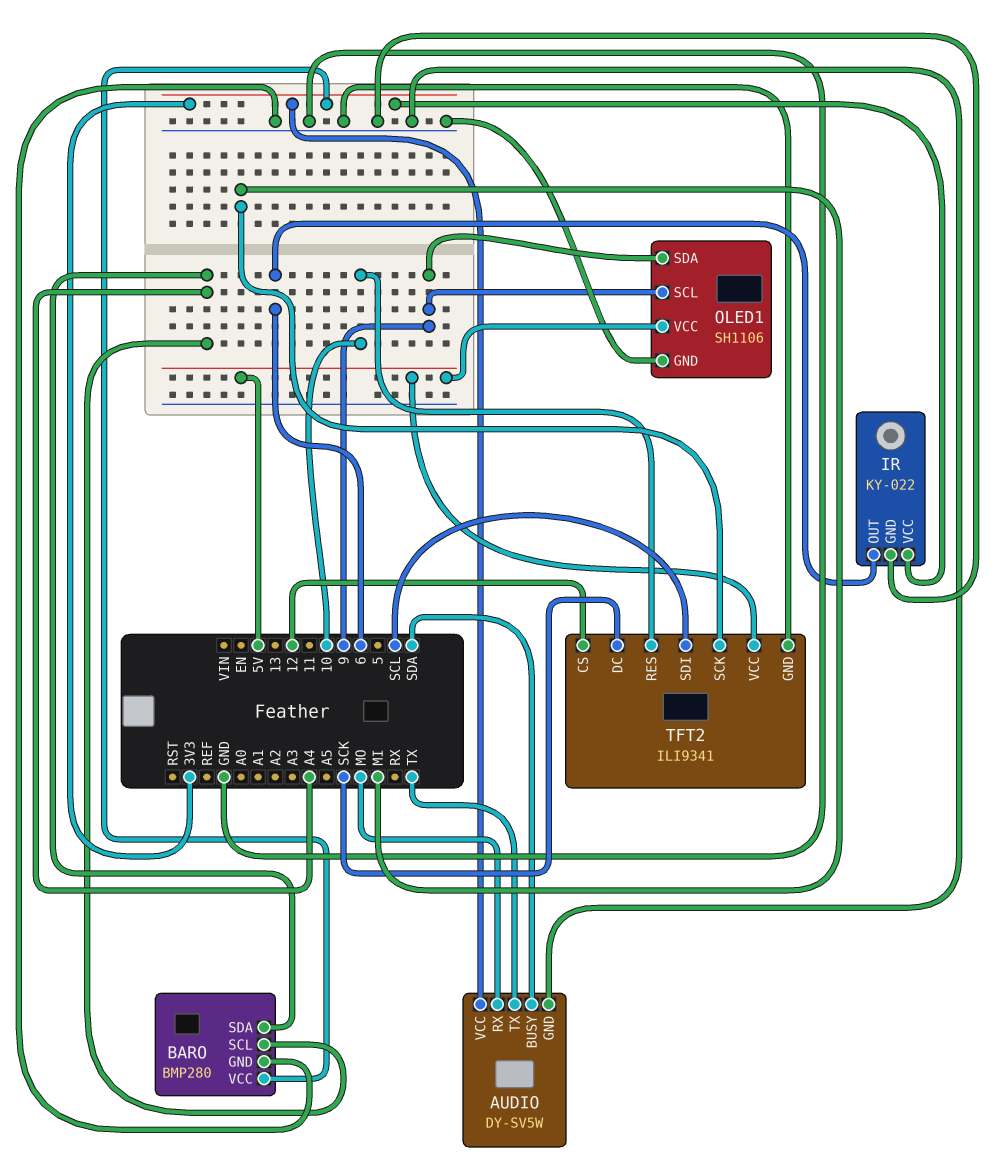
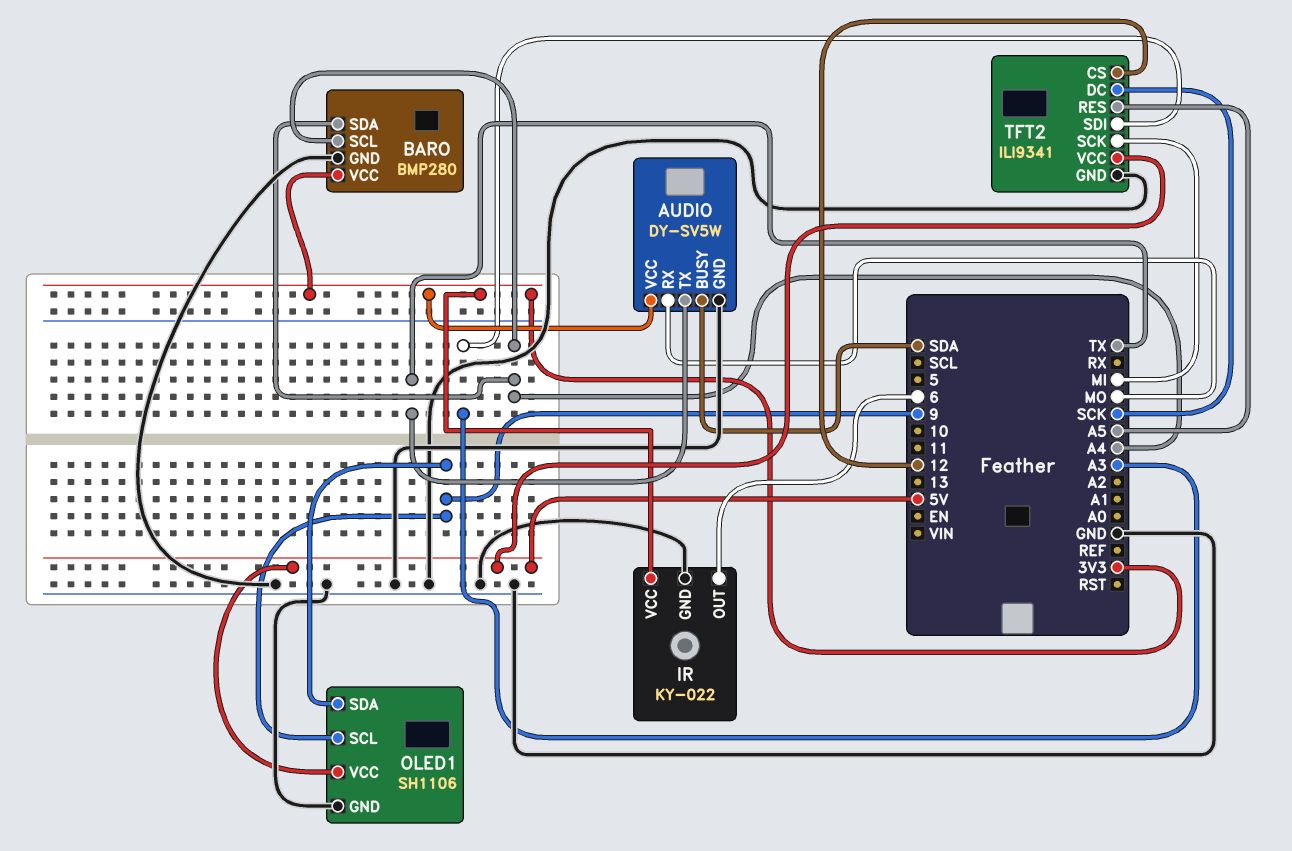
TFT2 pin RES: 10 -> A5
TFT2 pin SDI: SCL -> A3

